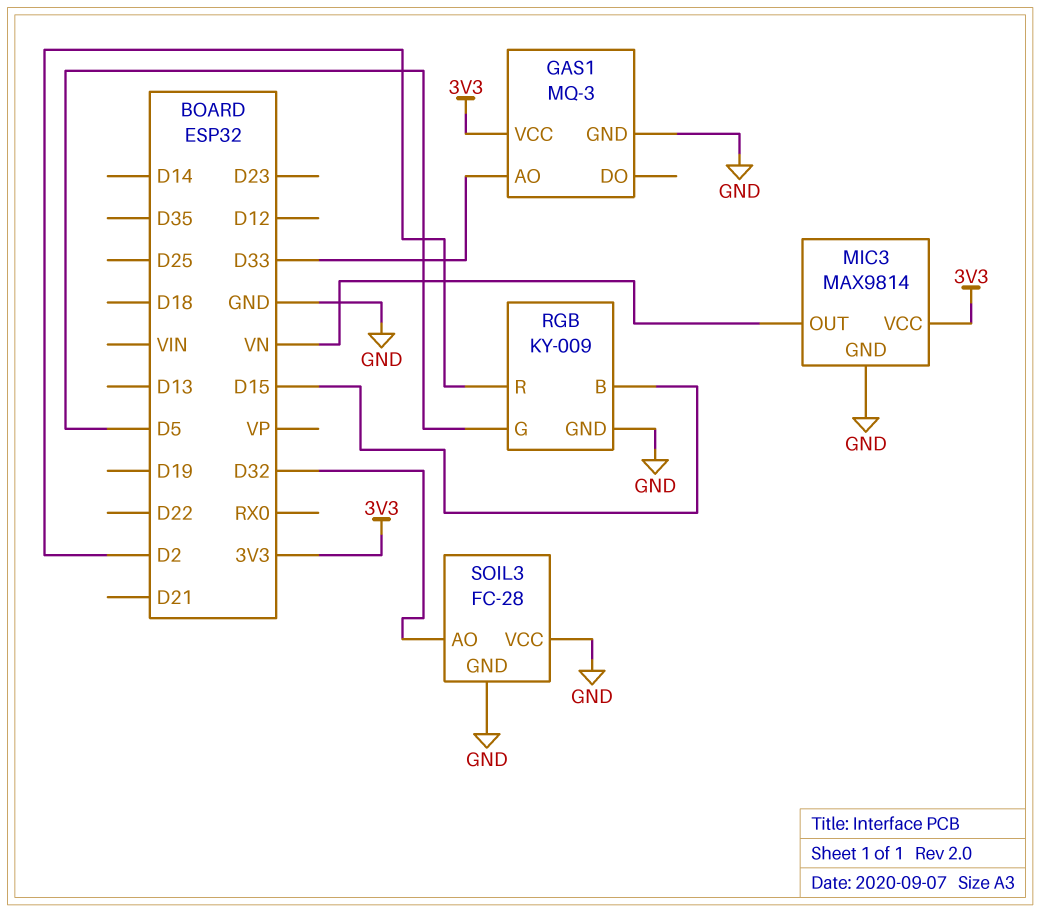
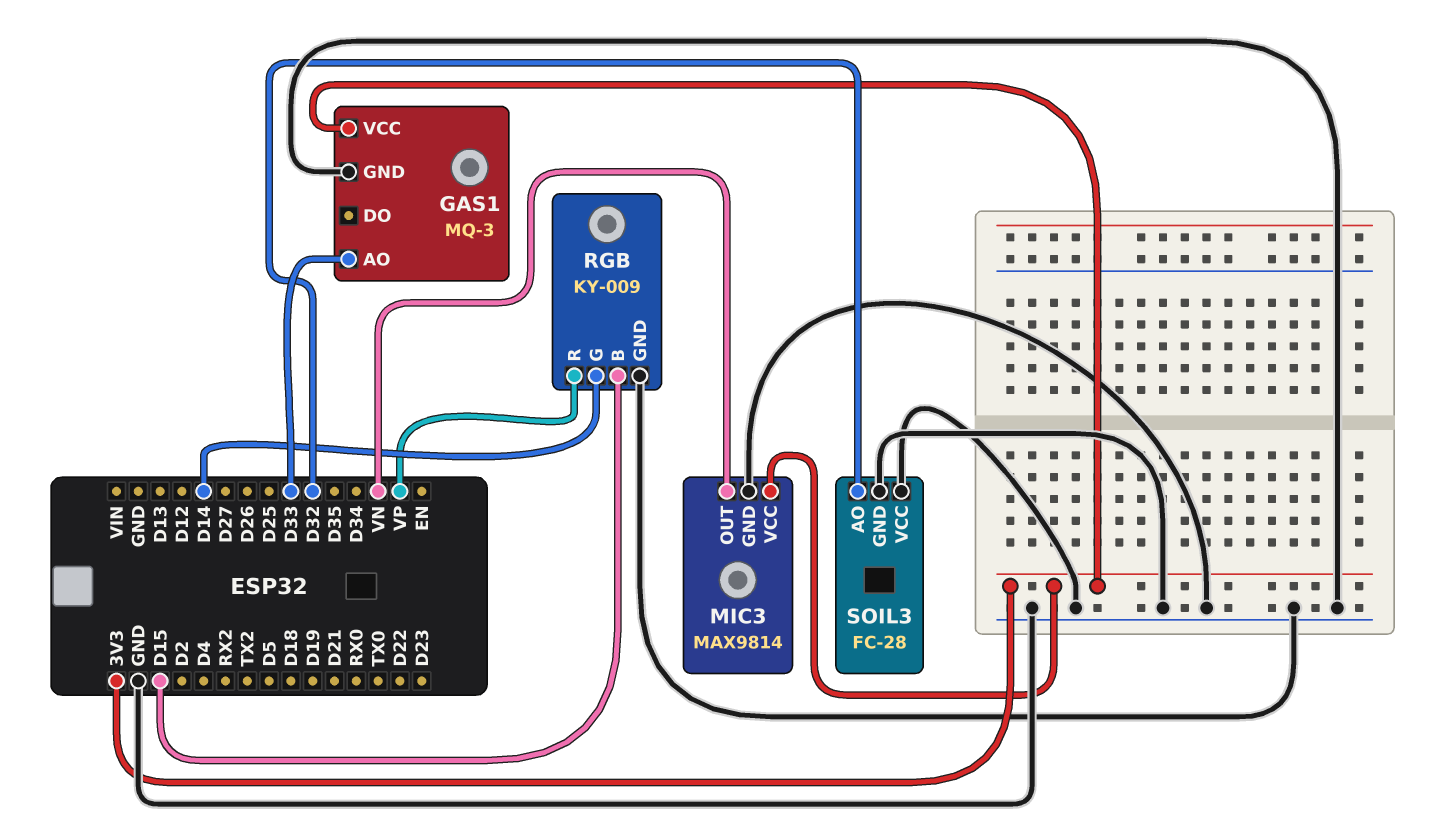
RGB pin G: D5 -> D14
RGB pin R: D2 -> VP

